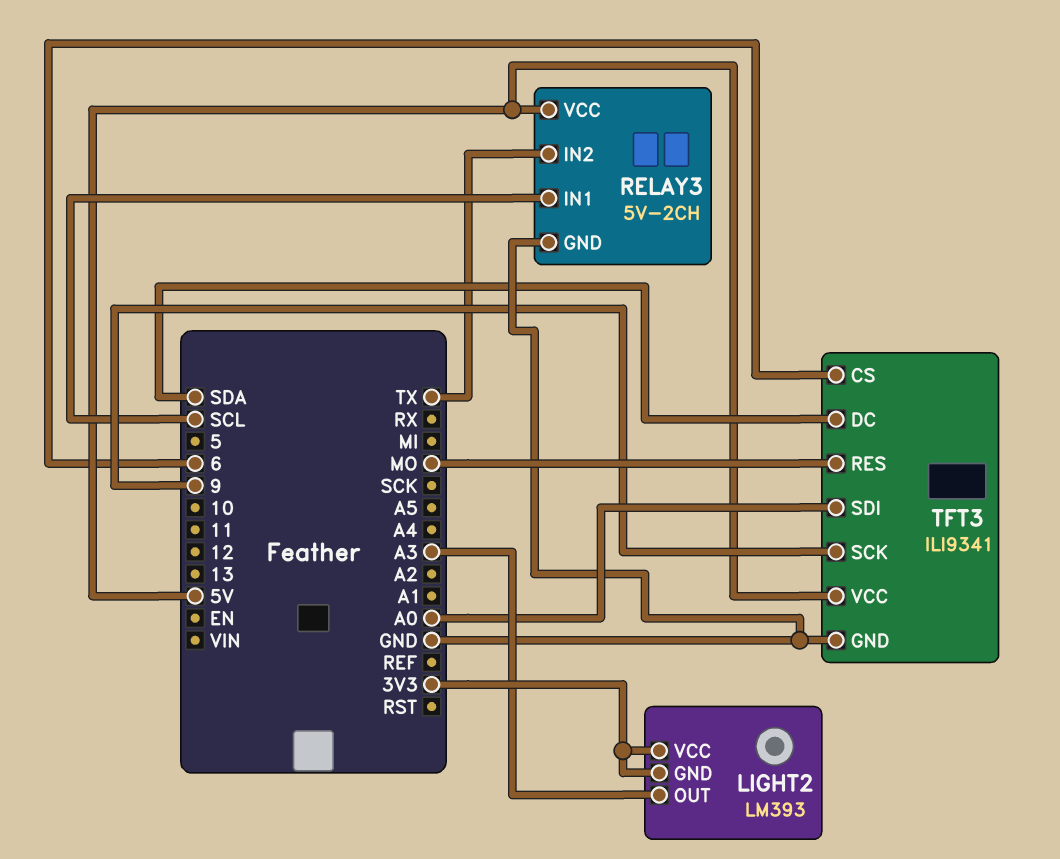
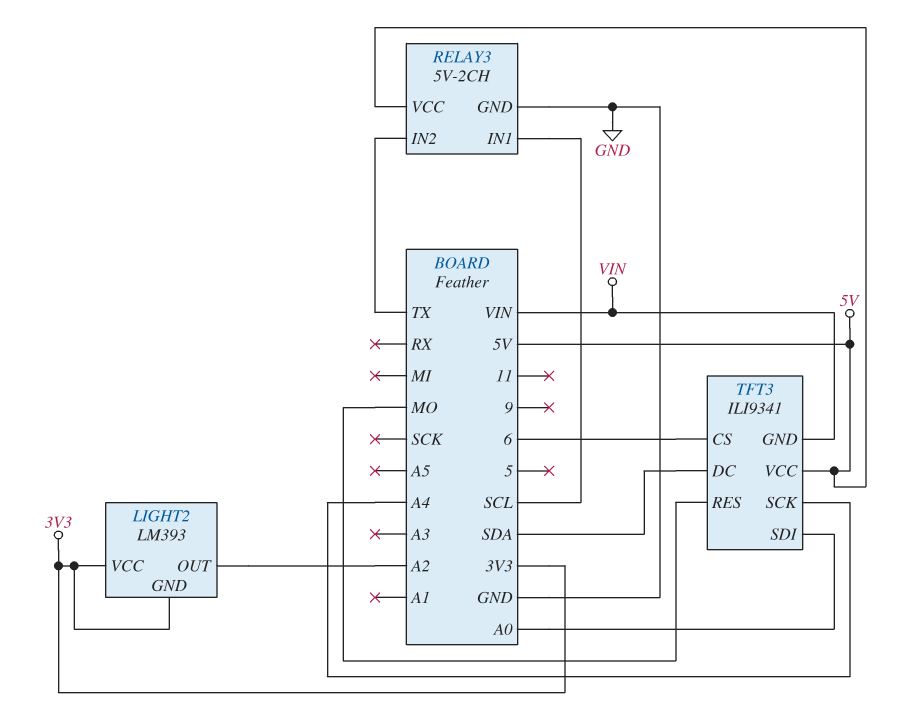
LIGHT2 pin OUT: A3 -> A2
TFT3 pin GND: GND -> VIN
TFT3 pin SCK: 9 -> A4

